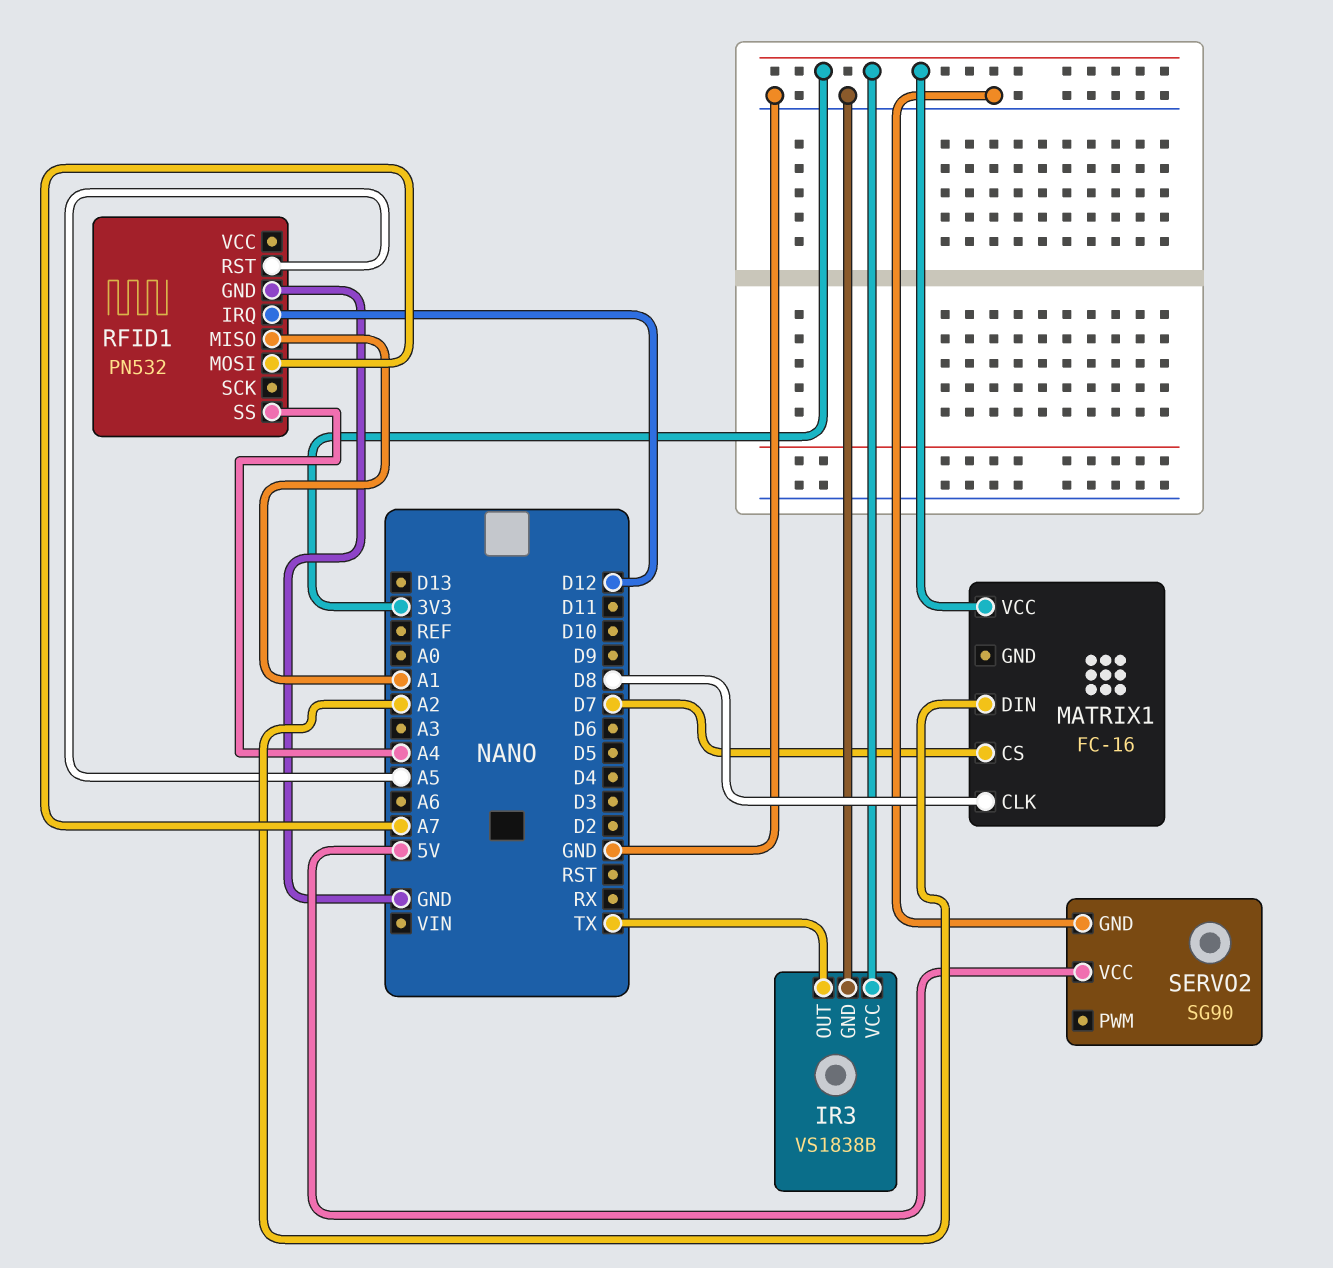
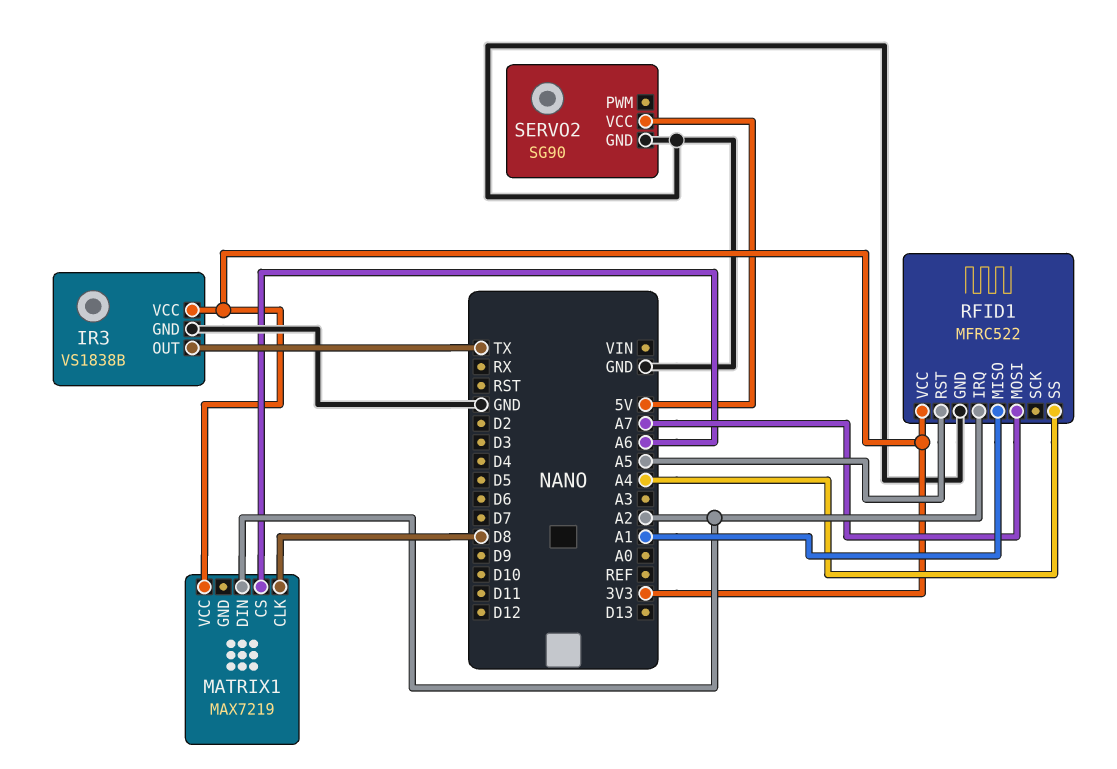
MATRIX1: FC-16 -> MAX7219
MATRIX1 pin CS: D7 -> A6
RFID1: PN532 -> MFRC522
RFID1 pin IRQ: D12 -> A2
RFID1 pin VCC: none -> 3V3

